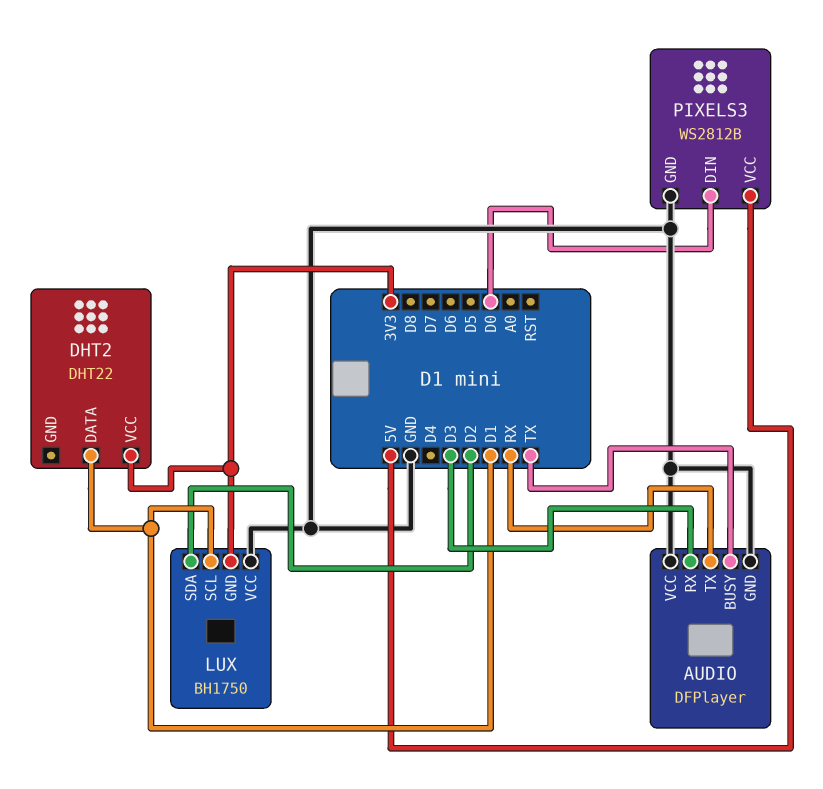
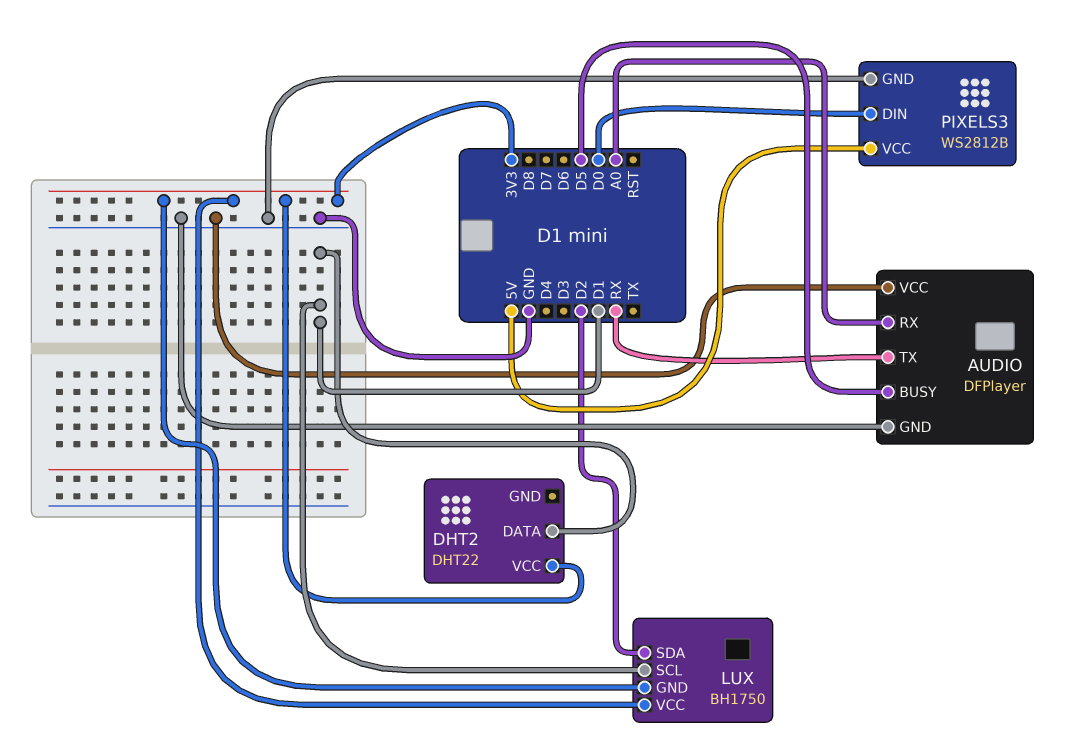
AUDIO pin BUSY: TX -> D5
AUDIO pin RX: D3 -> A0
LUX pin VCC: GND -> 3V3

